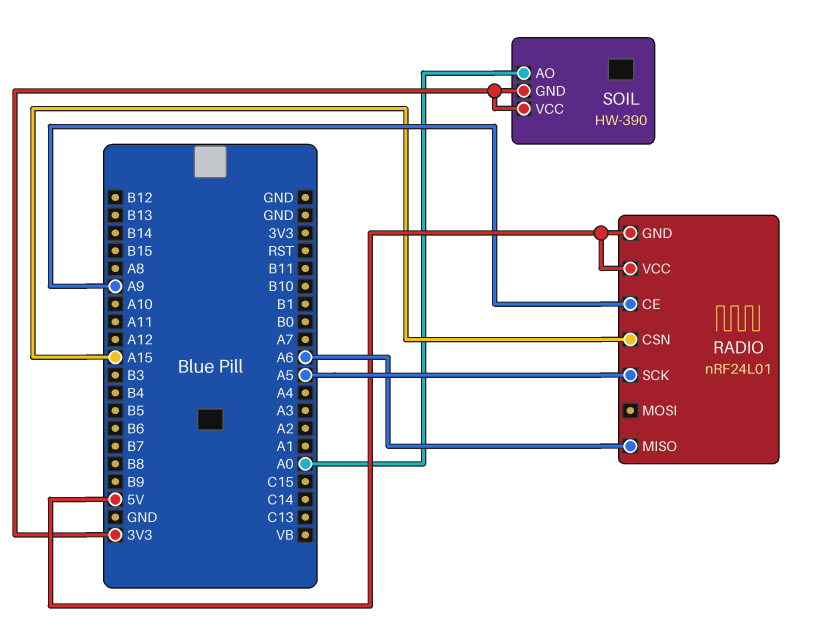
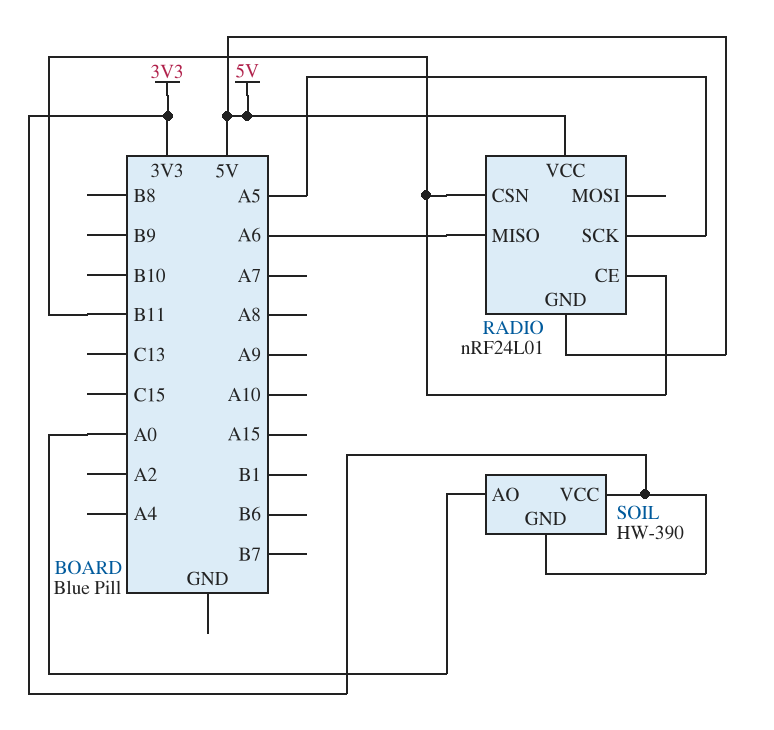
RADIO pin CE: A9 -> B11
RADIO pin CSN: A15 -> B11

